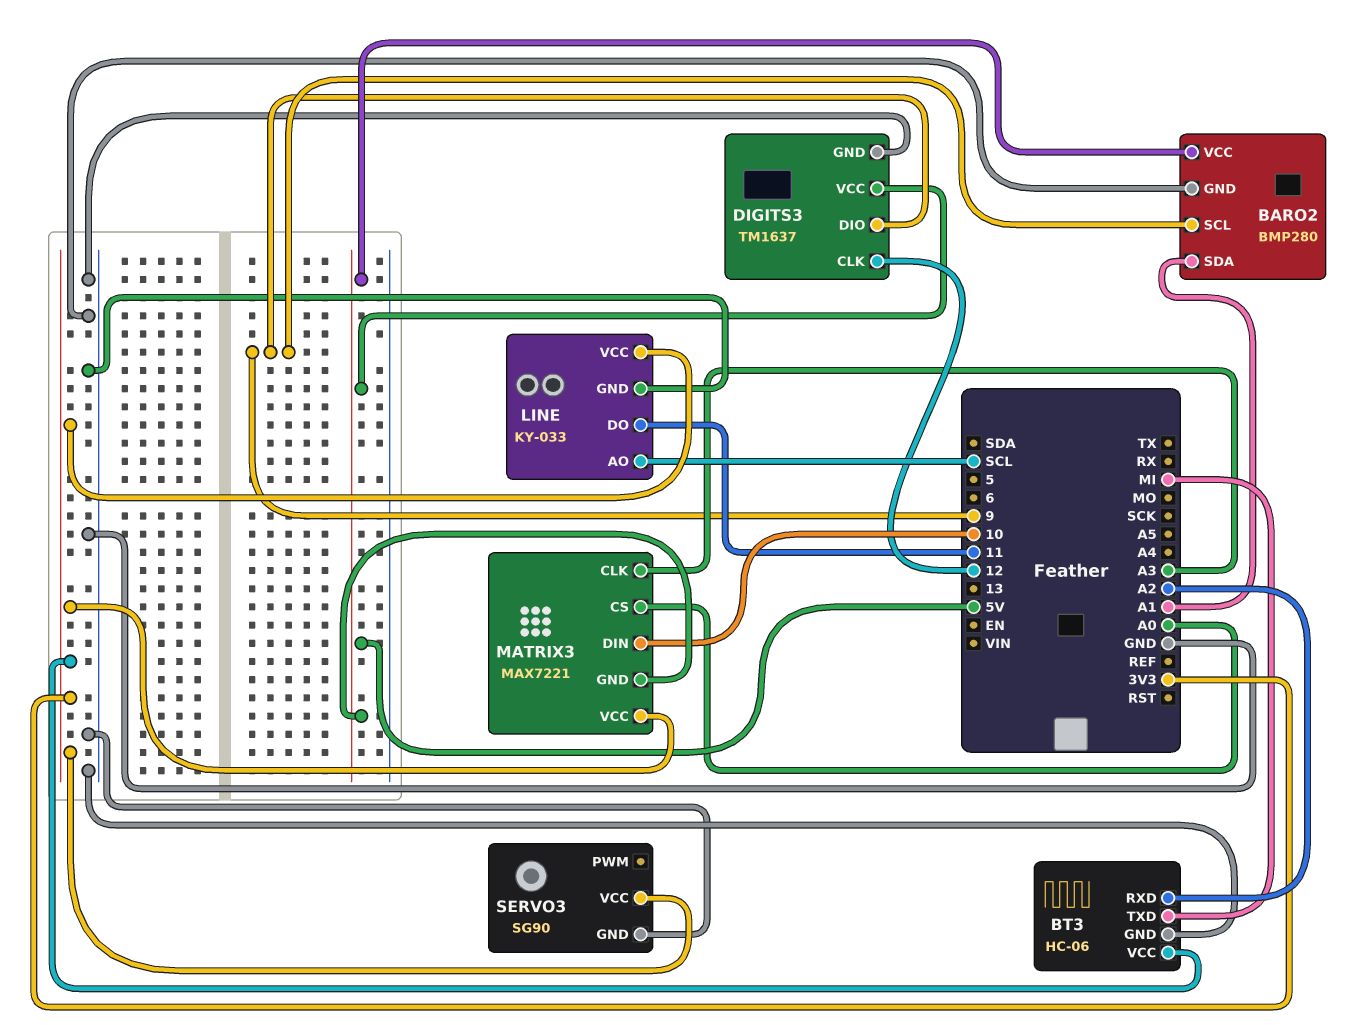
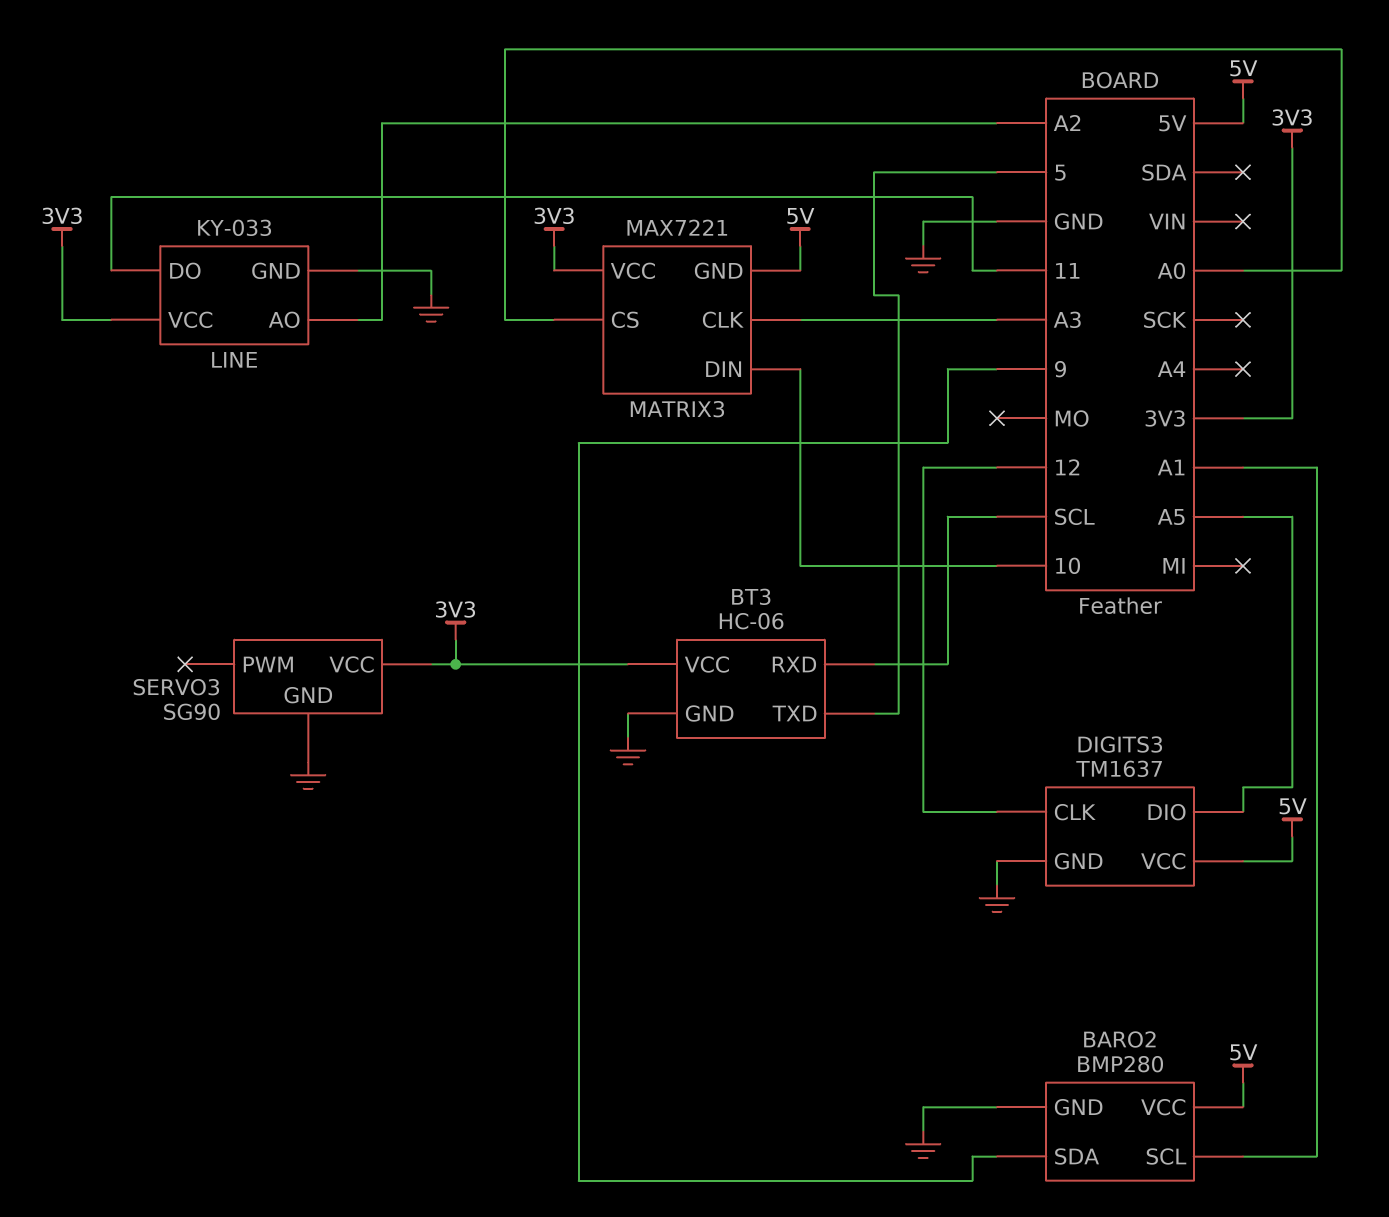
BARO2 pin SCL: 9 -> A1
BARO2 pin SDA: A1 -> 9
BT3 pin RXD: A2 -> SCL
BT3 pin TXD: MI -> 5
DIGITS3 pin DIO: 9 -> A5
LINE pin AO: SCL -> A2

